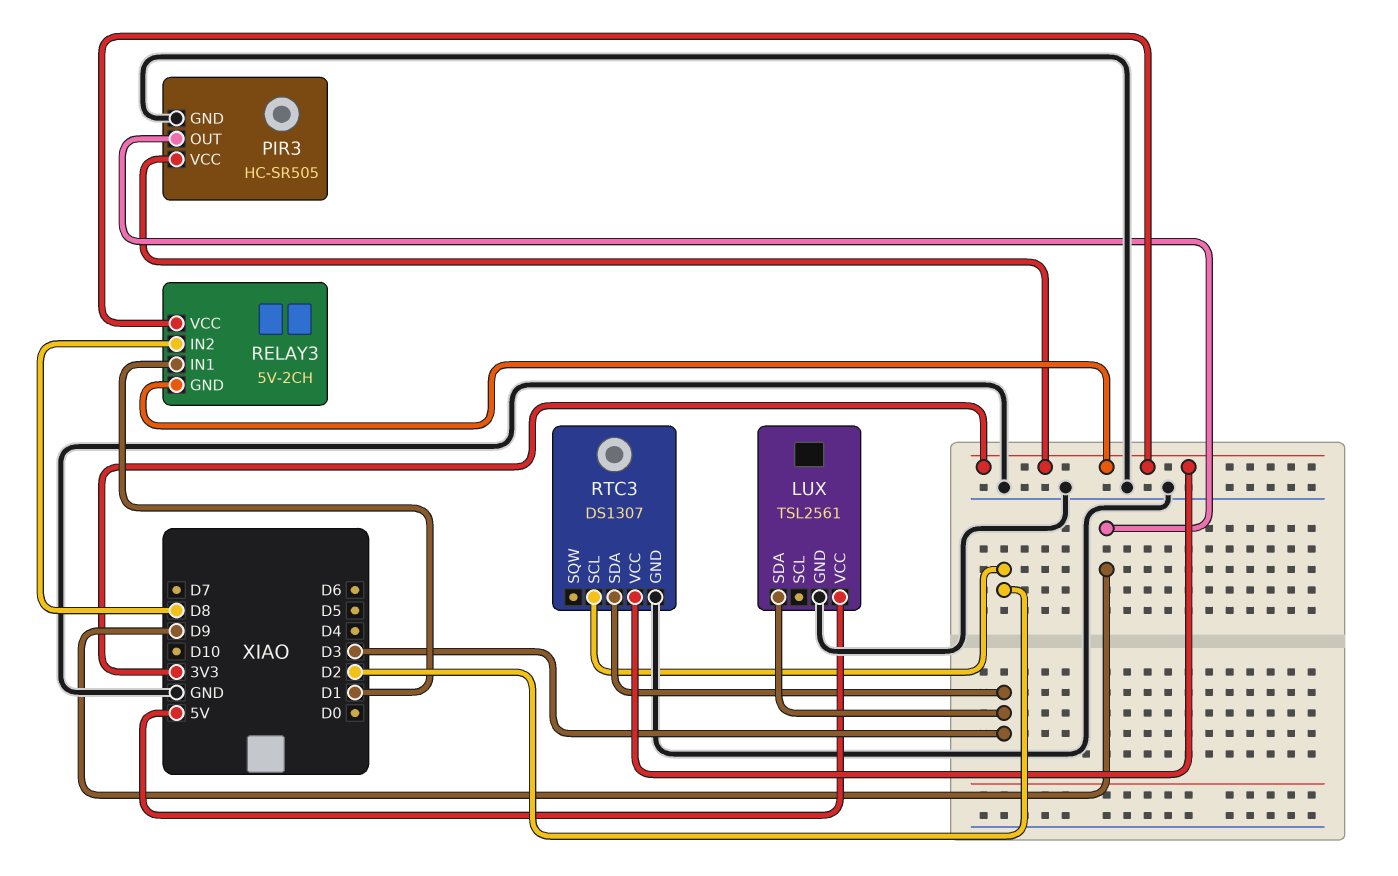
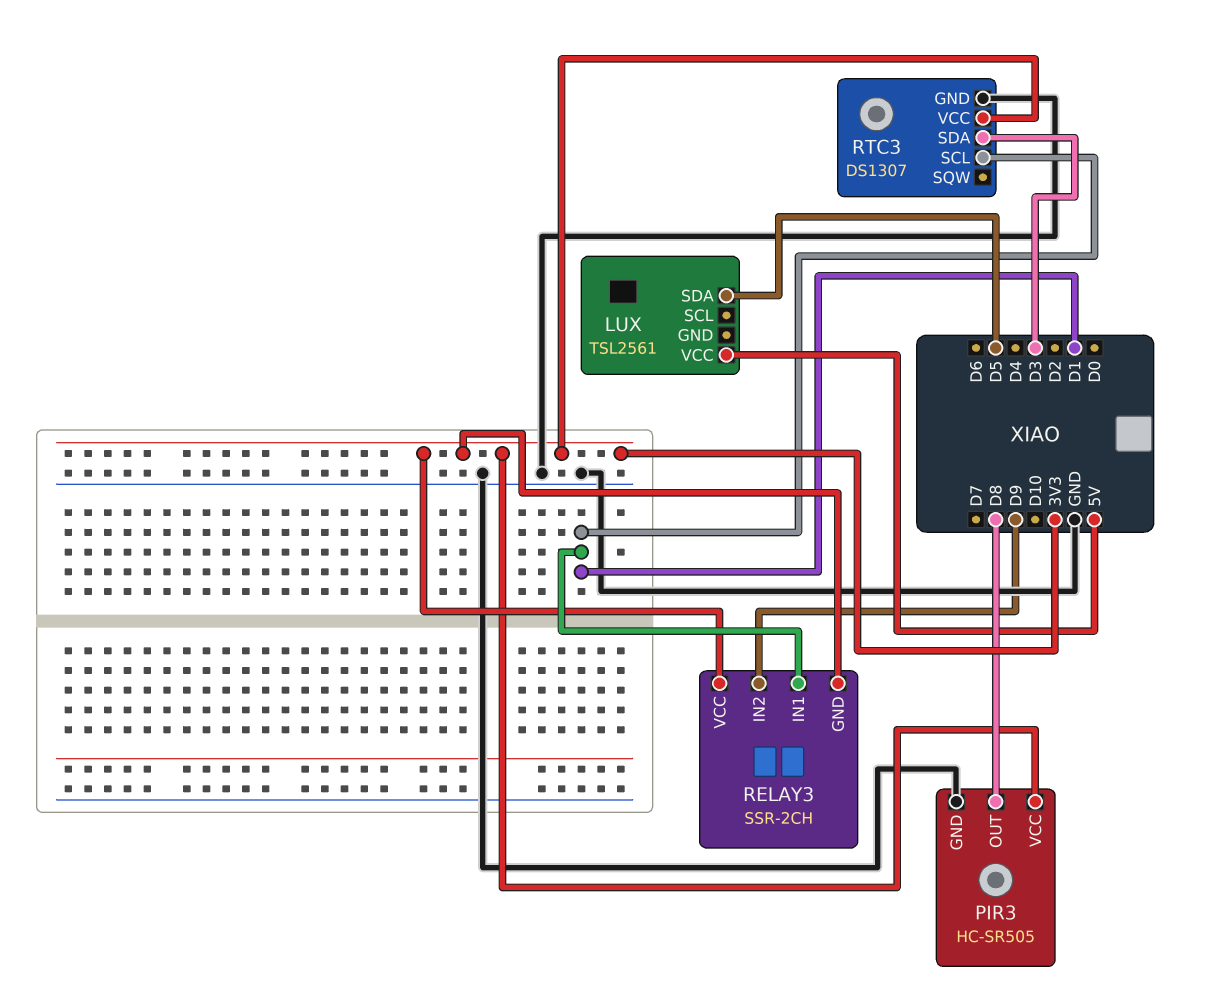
LUX pin GND: GND -> none
LUX pin SDA: D3 -> D5
PIR3 pin OUT: D9 -> D8
RELAY3: 5V-2CH -> SSR-2CH
RELAY3 pin IN2: D8 -> D9
RTC3 pin SCL: D2 -> D1

